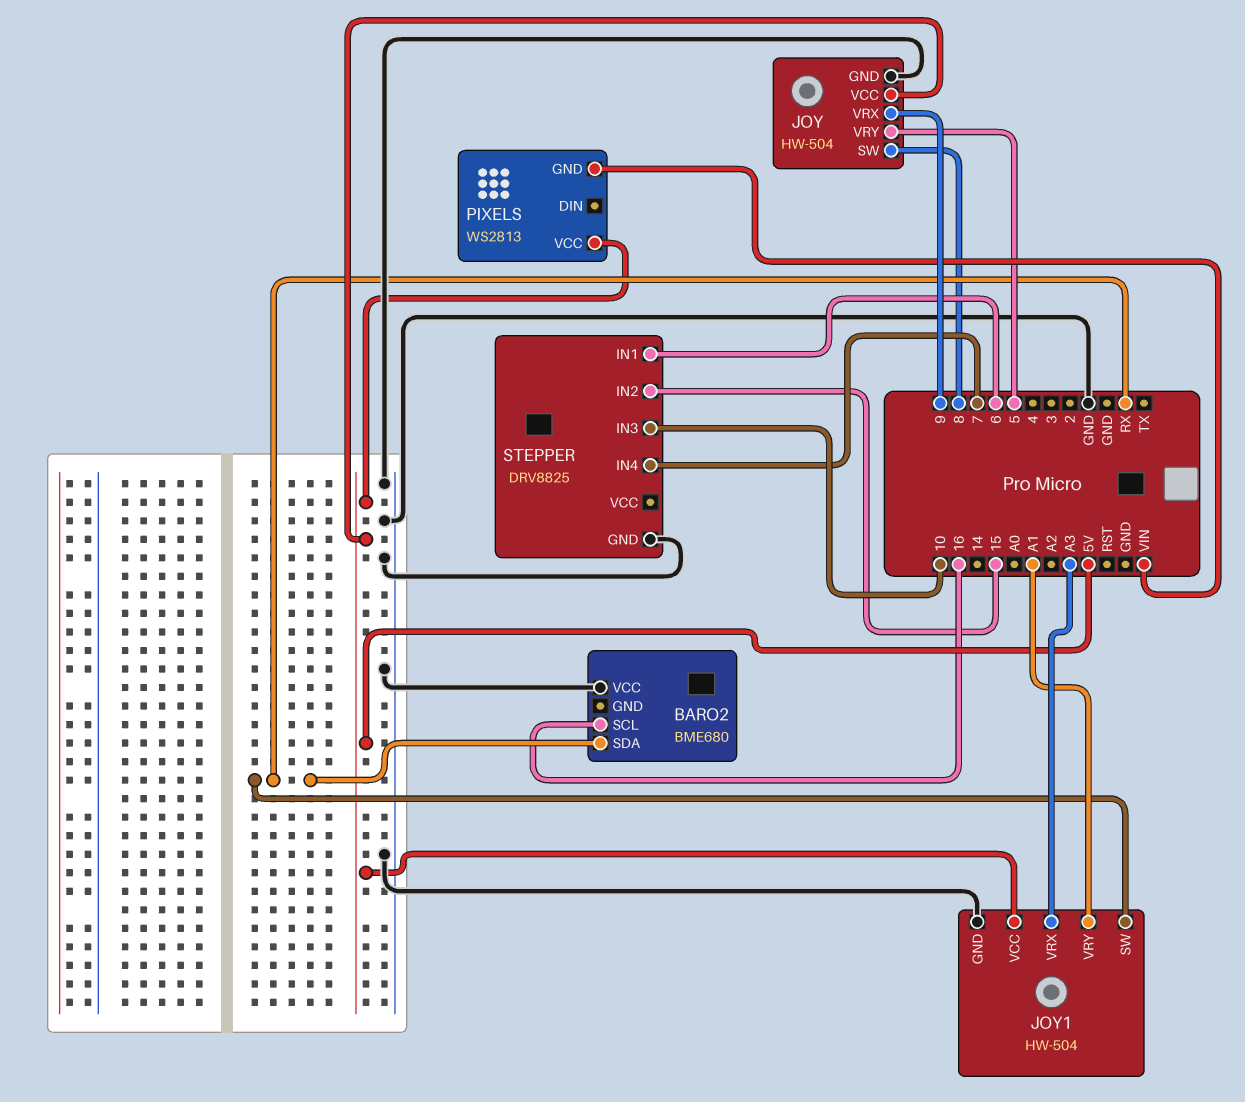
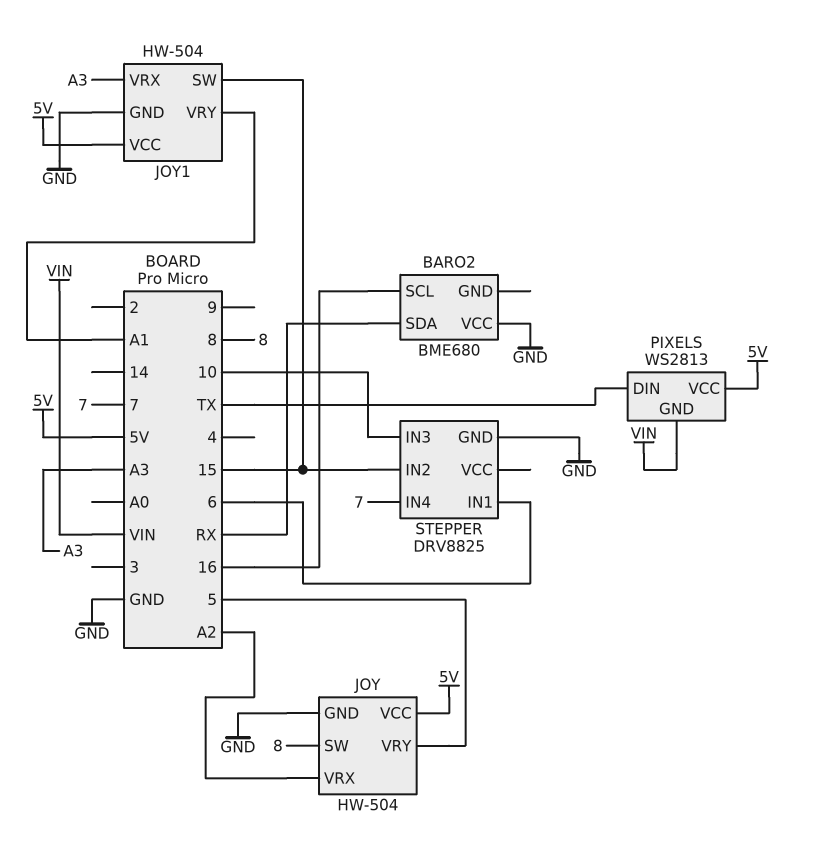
JOY pin VRX: 9 -> A2
JOY1 pin SW: RX -> 15
PIXELS pin DIN: none -> TX

